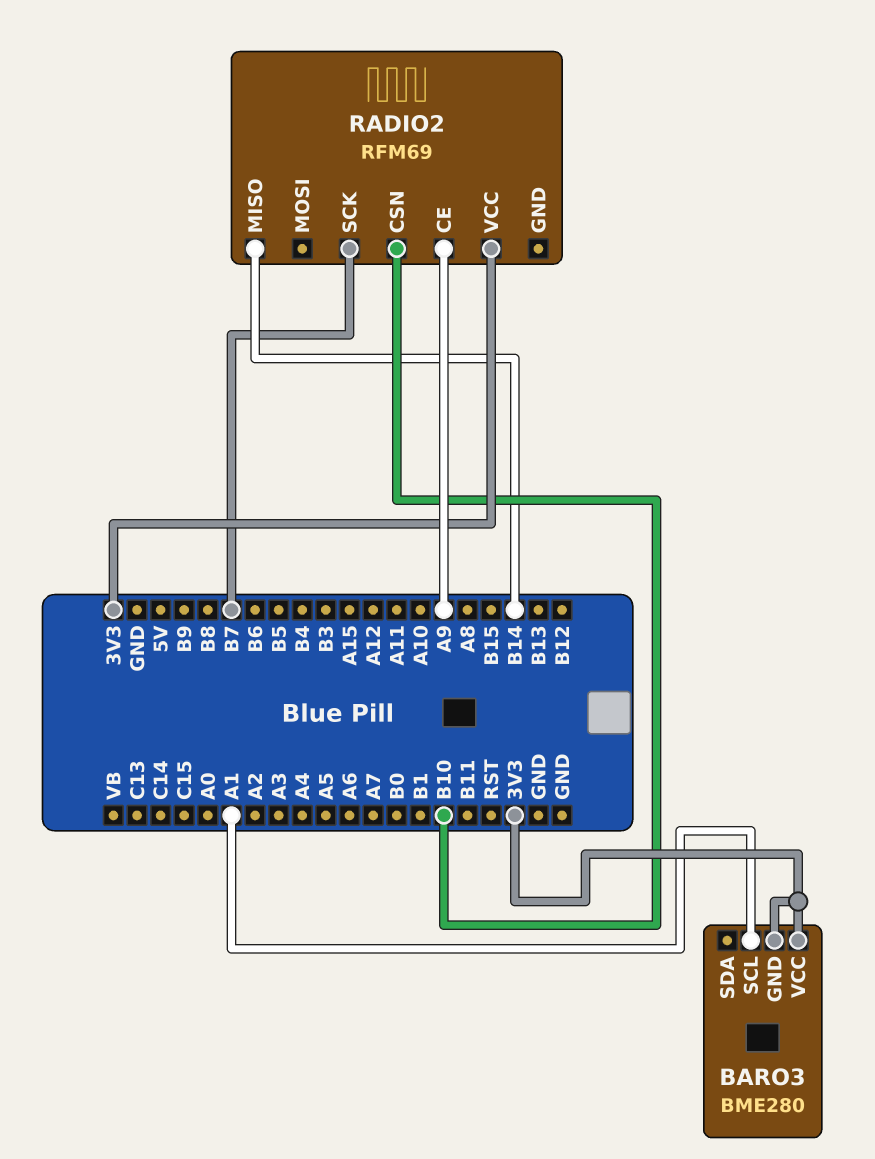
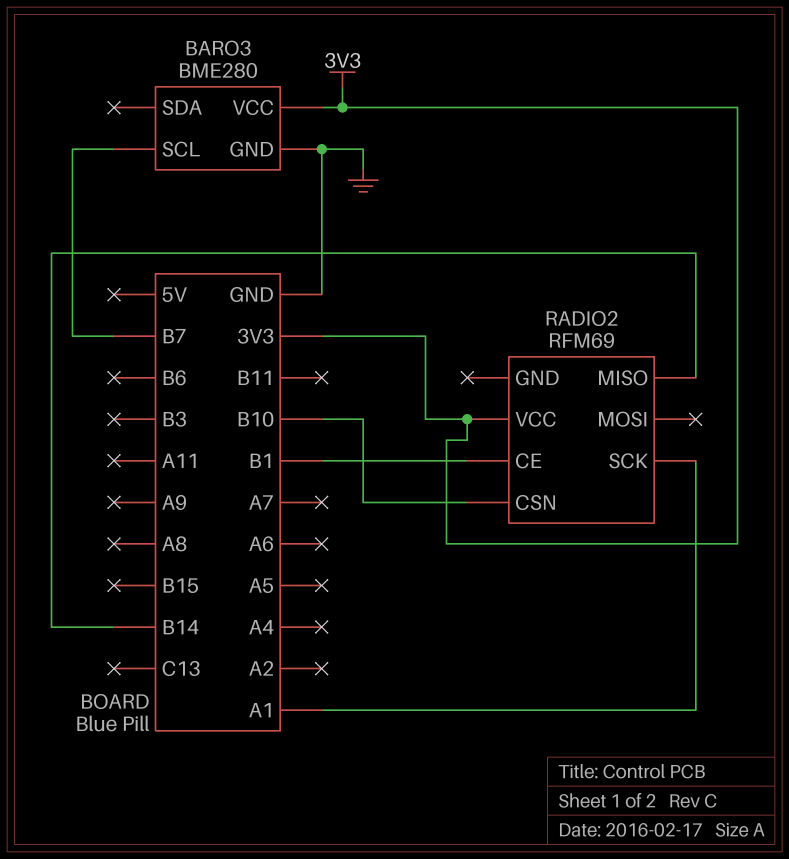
BARO3 pin GND: 3V3 -> GND
BARO3 pin SCL: A1 -> B7
RADIO2 pin CE: A9 -> B1
RADIO2 pin SCK: B7 -> A1

